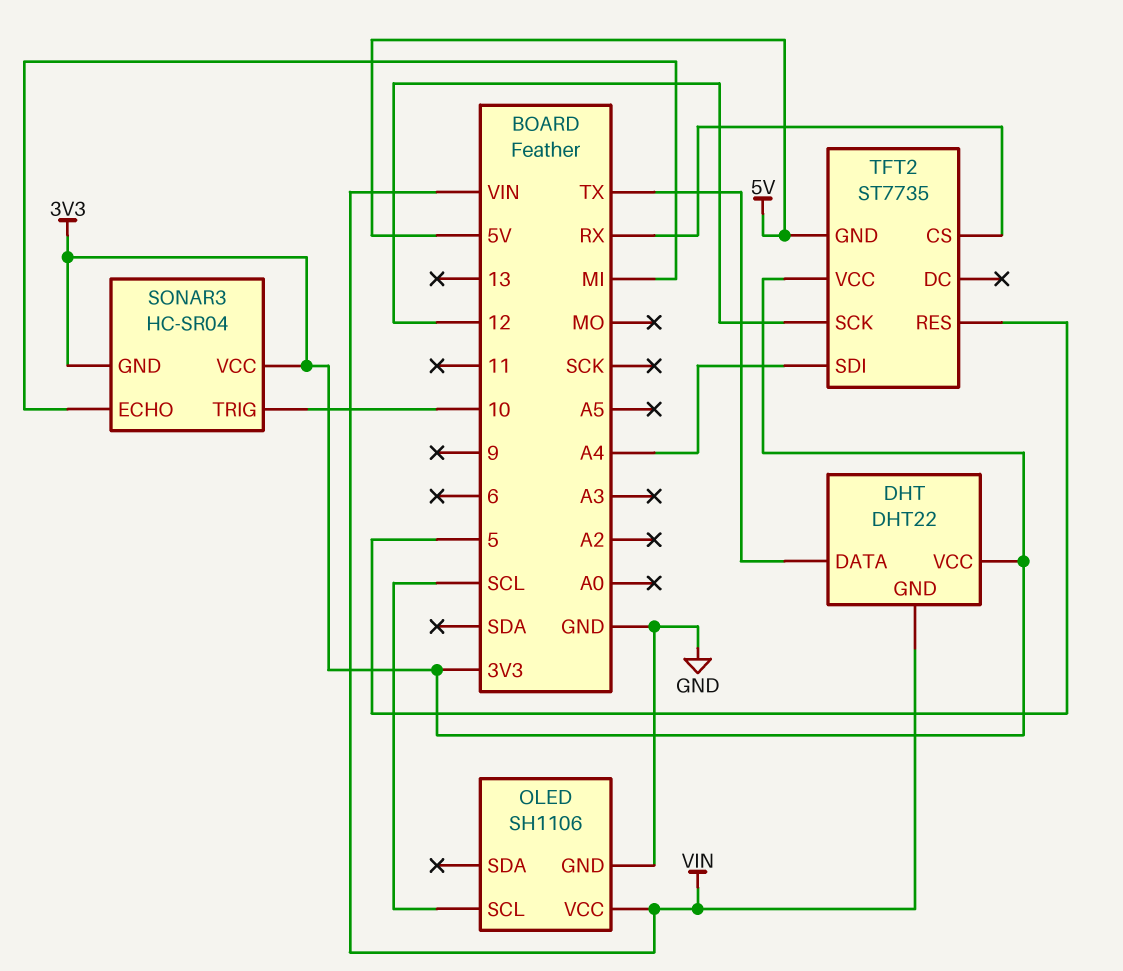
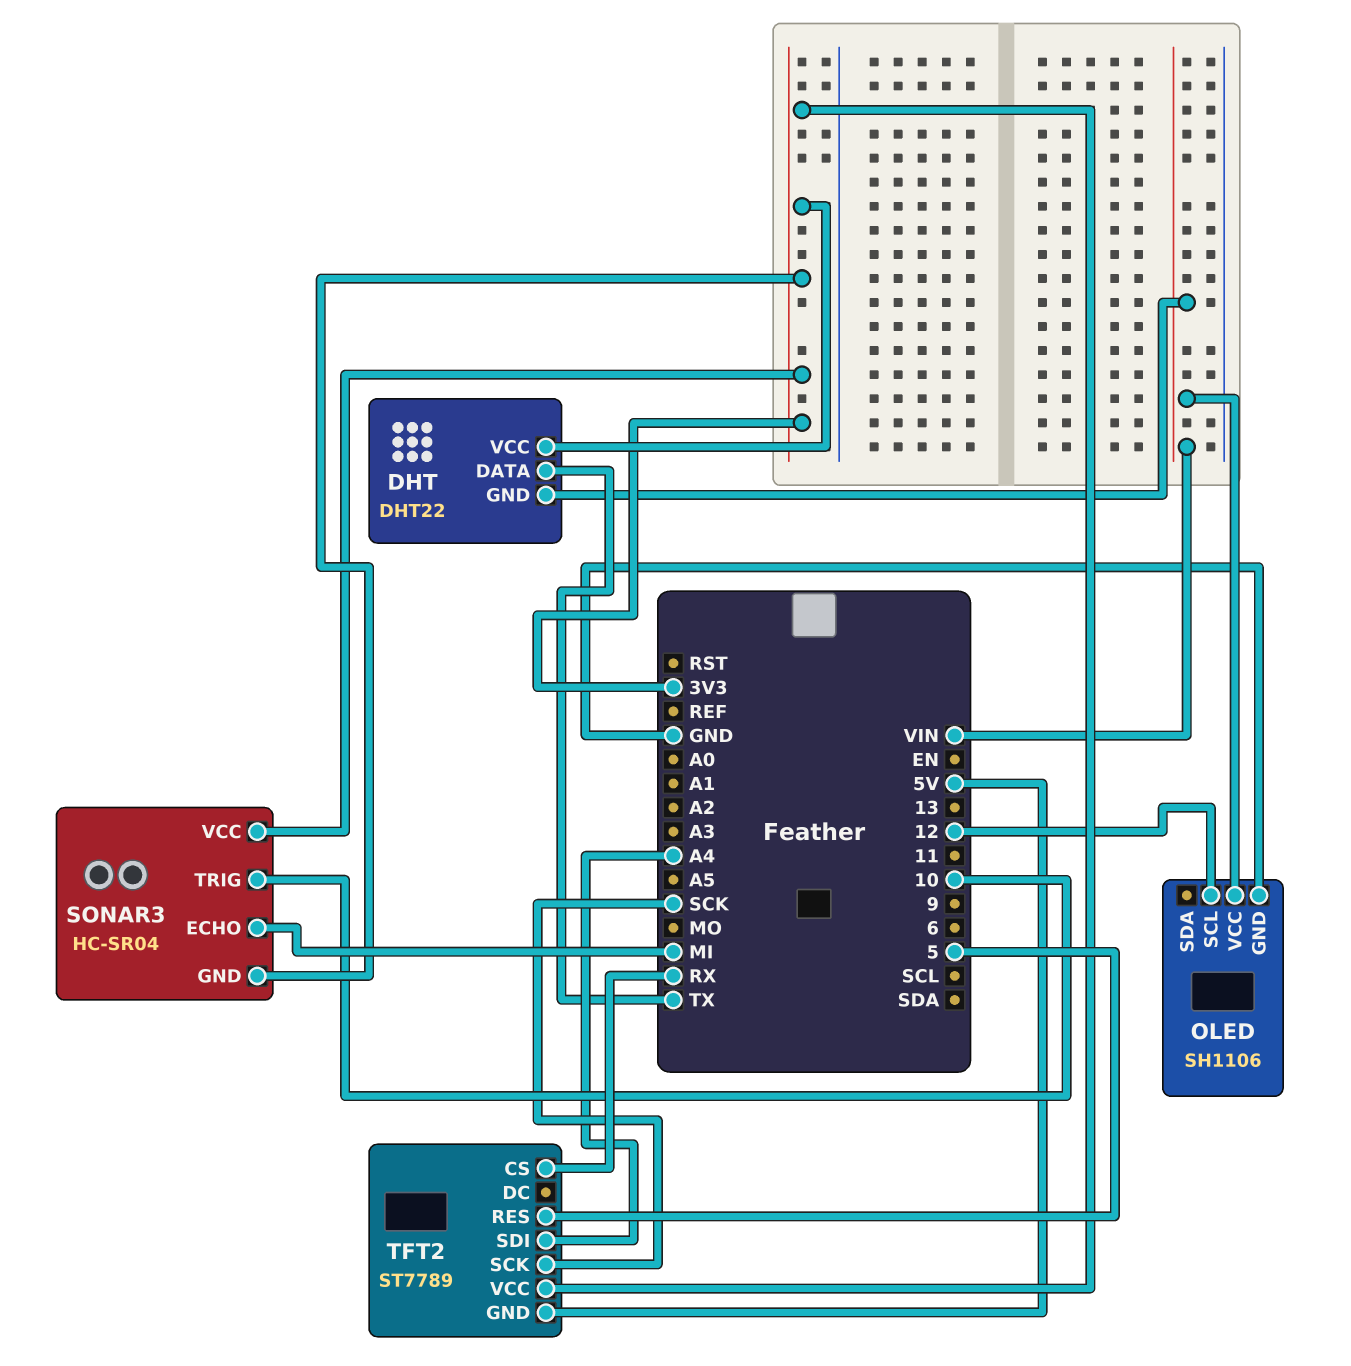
OLED pin SCL: SCL -> 12
TFT2: ST7735 -> ST7789
TFT2 pin SCK: 12 -> SCK

